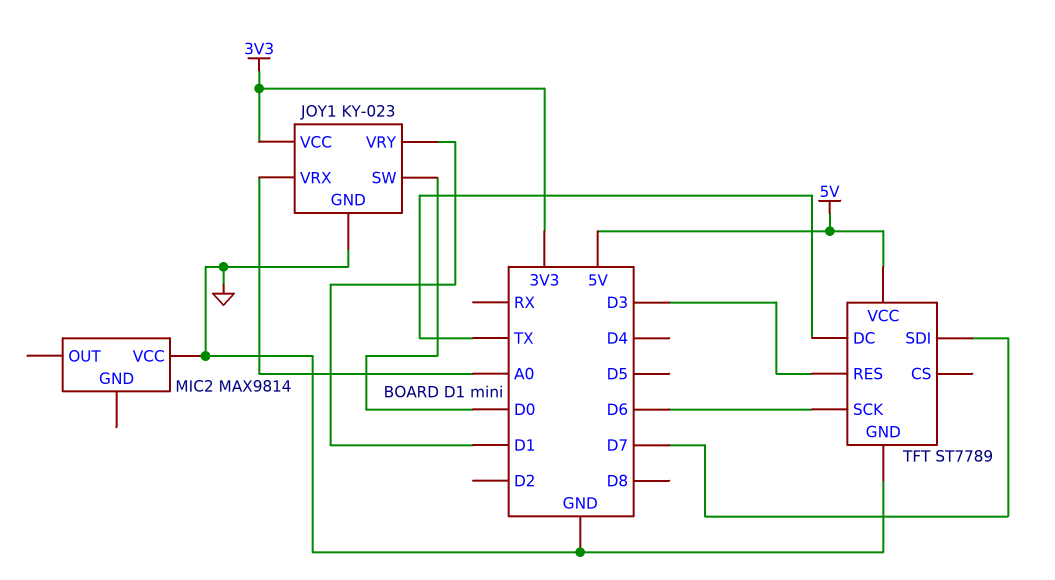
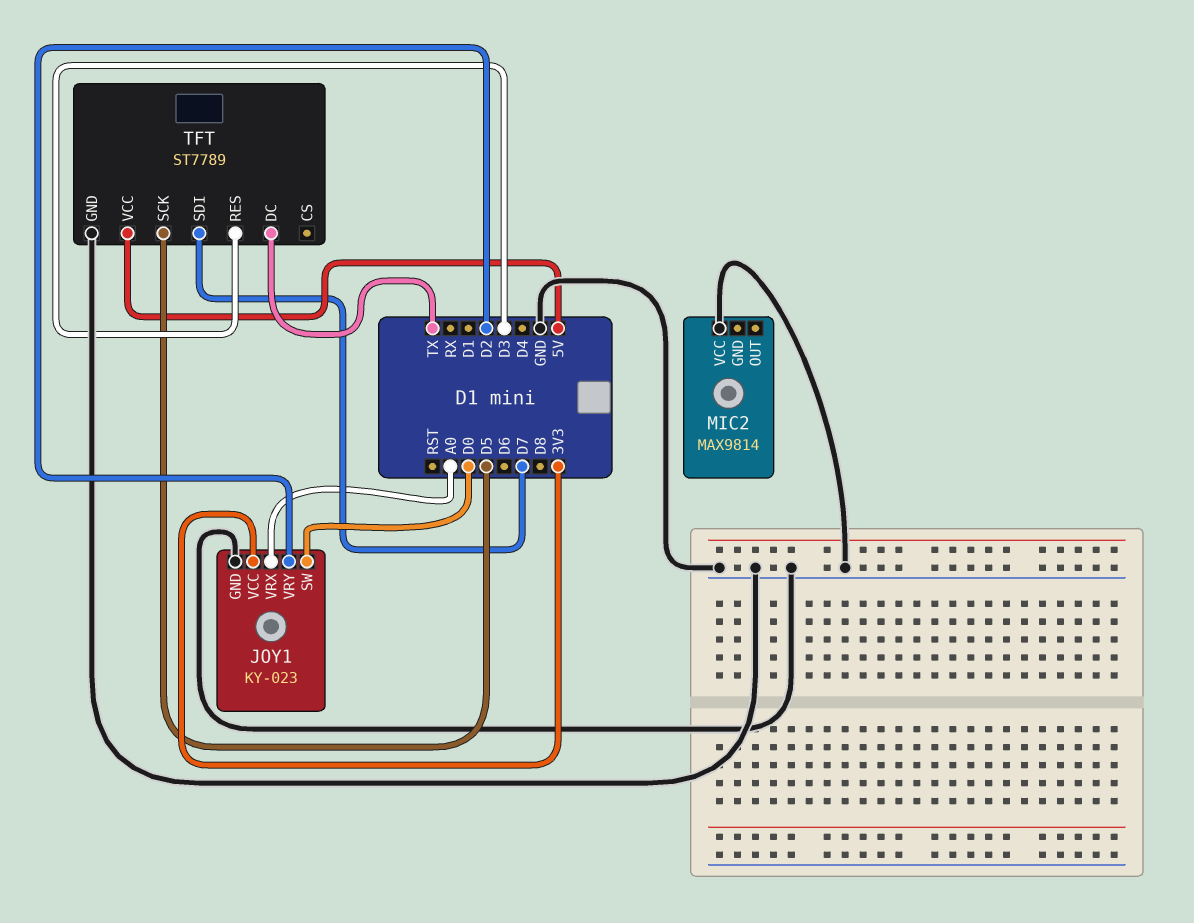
JOY1 pin VRY: D1 -> D2
TFT pin SCK: D6 -> D5

